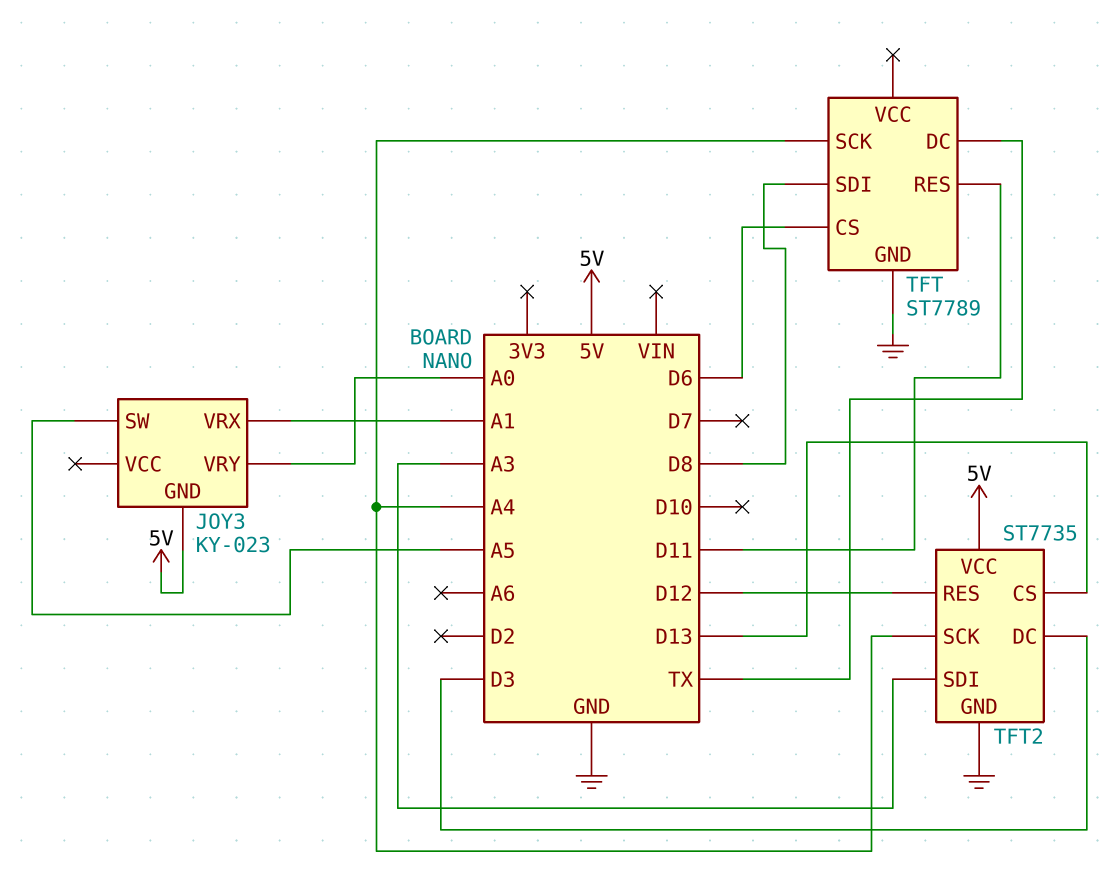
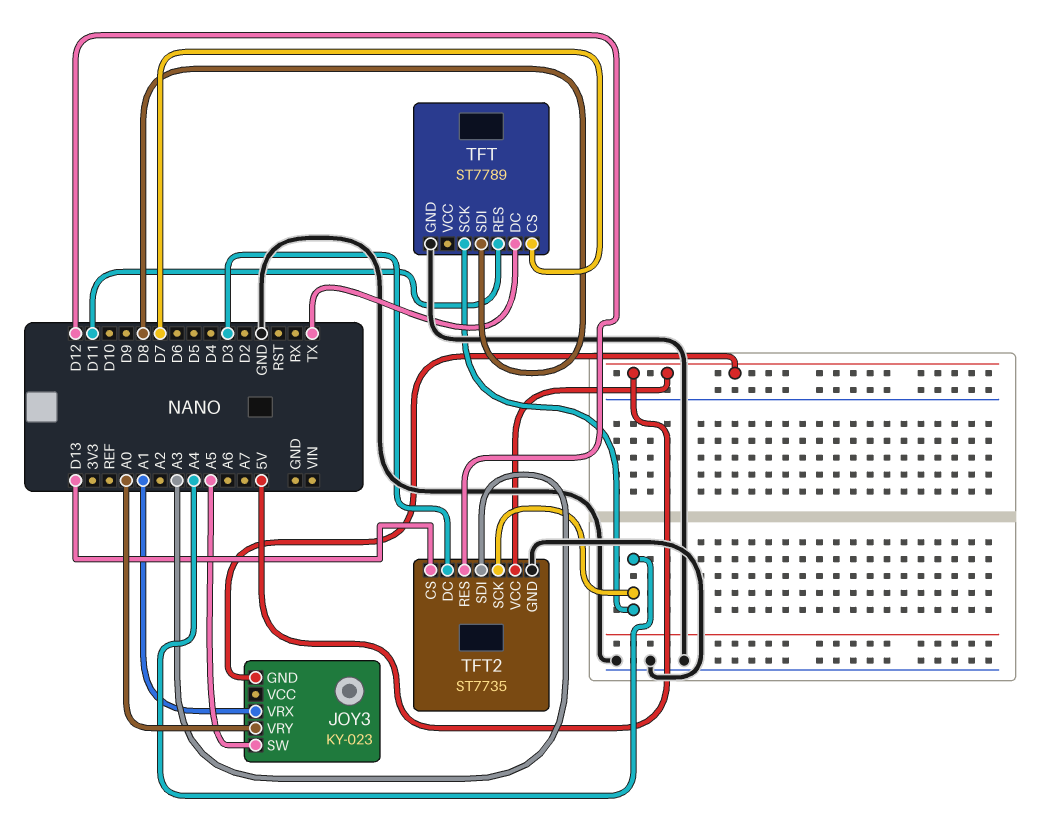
TFT pin CS: D6 -> D7

